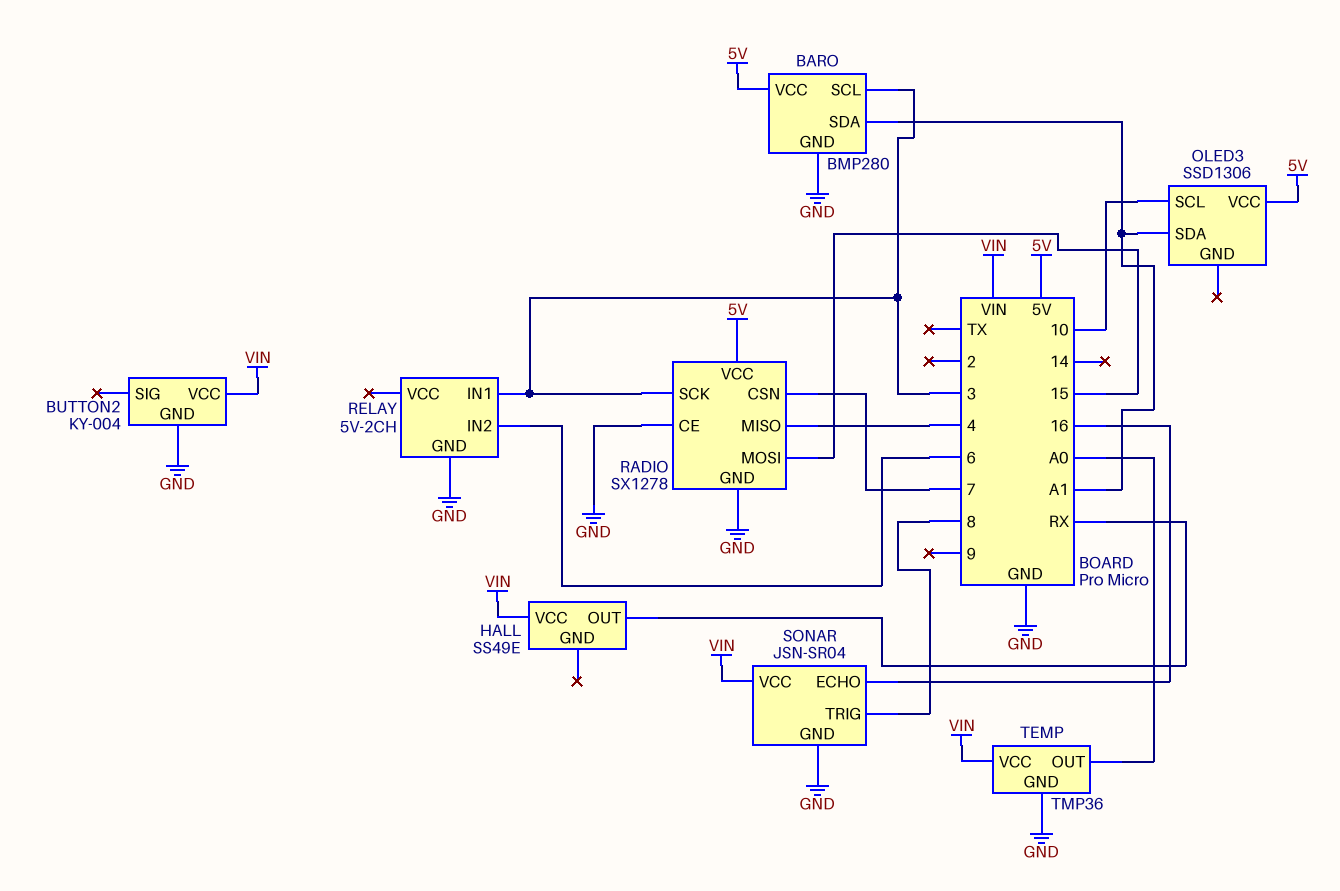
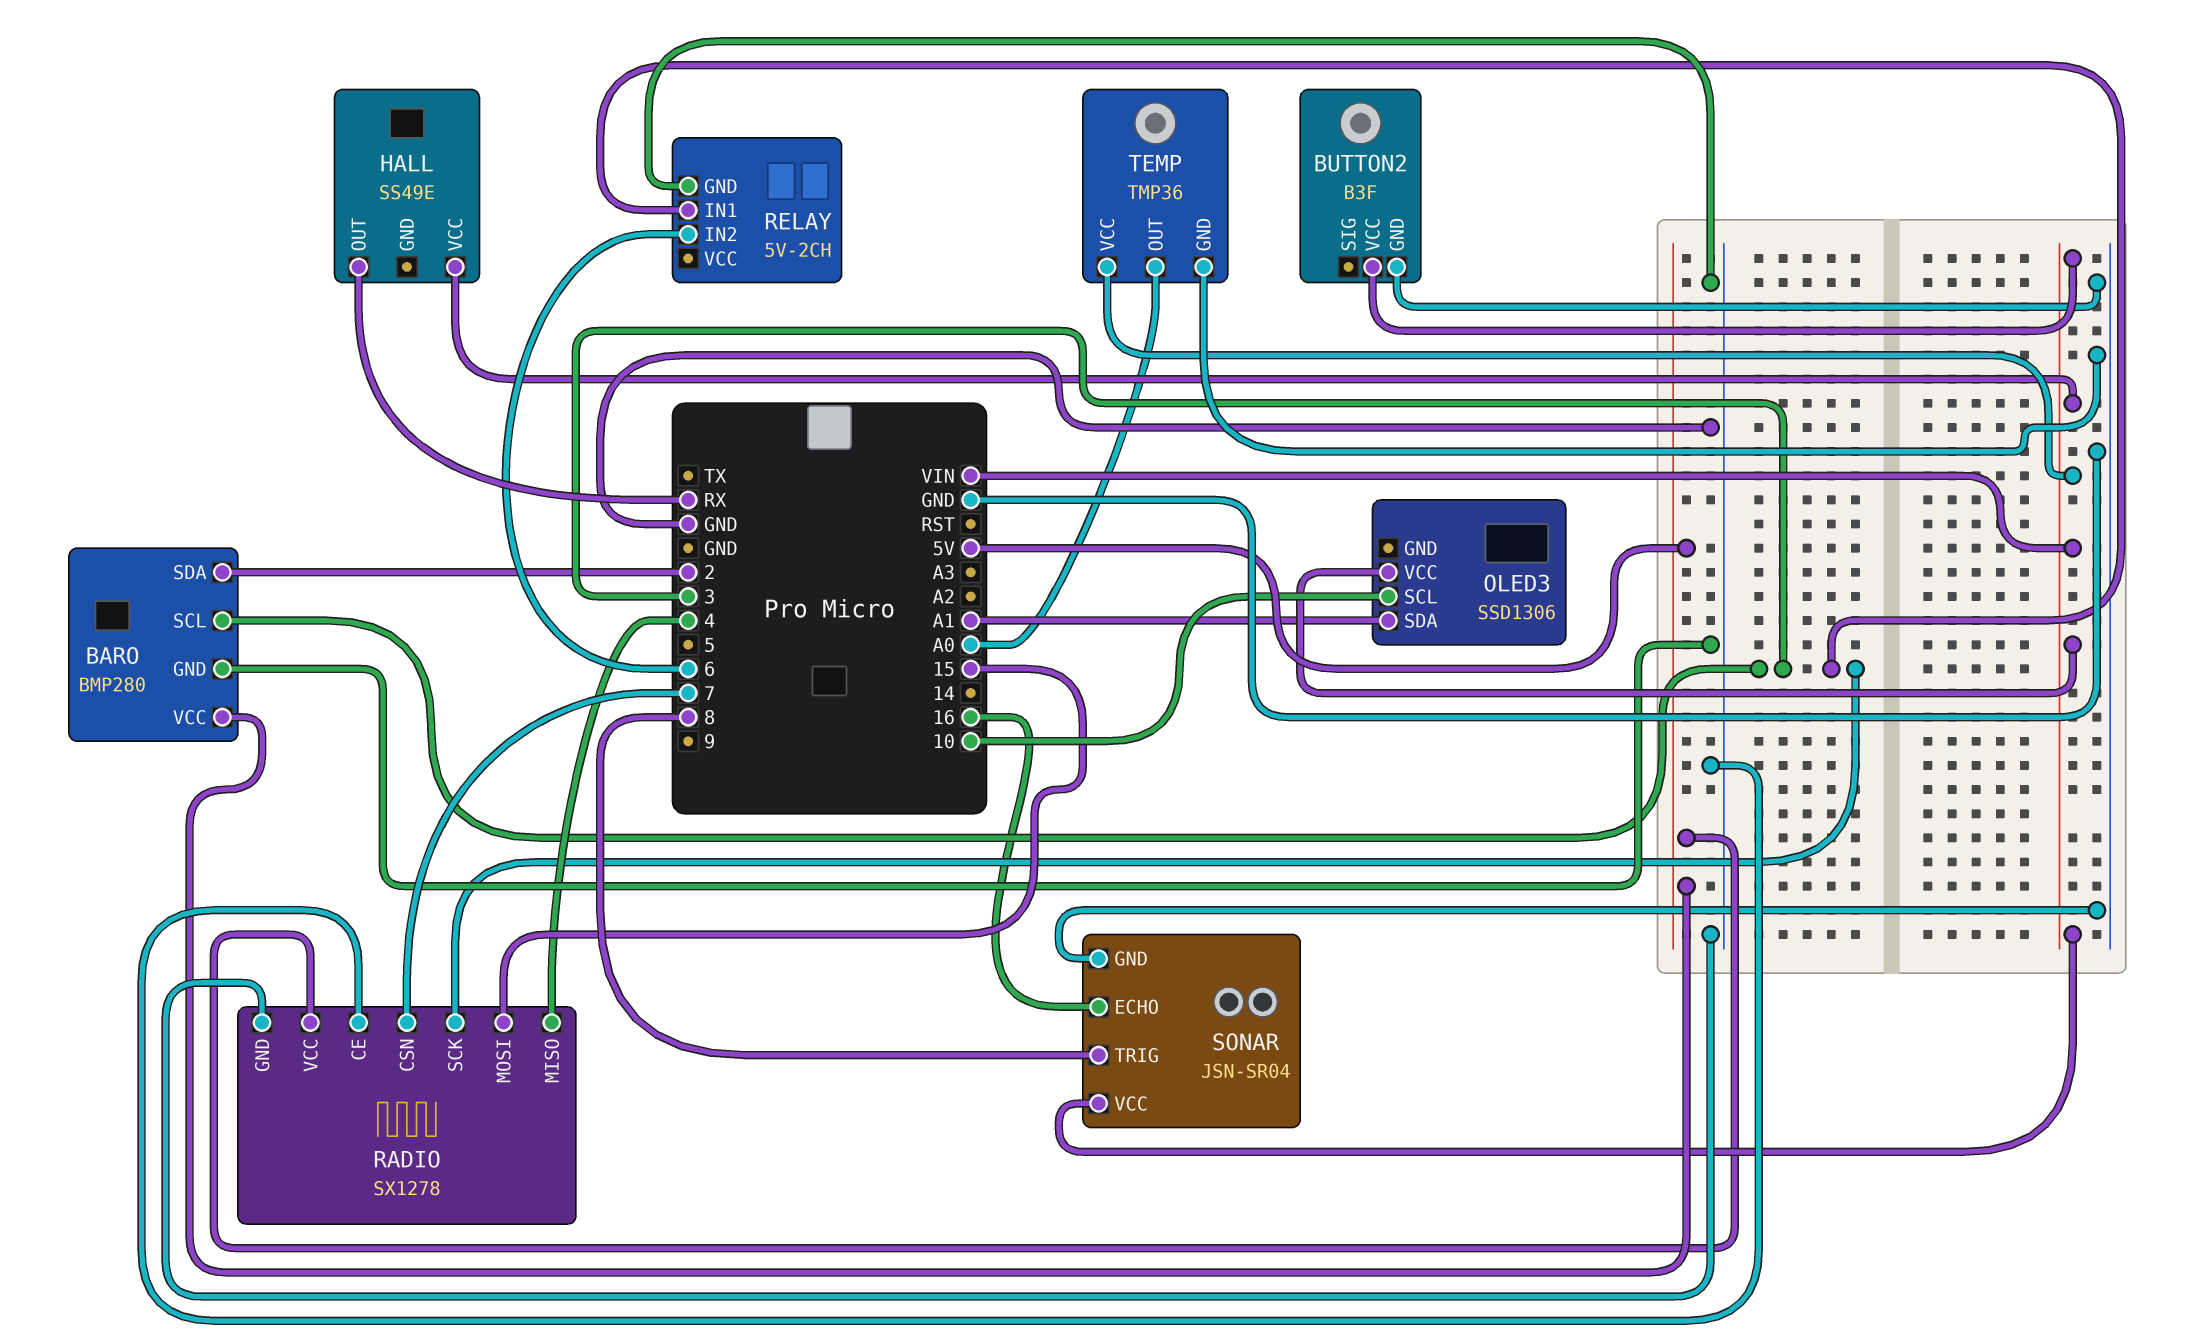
BARO pin SDA: A1 -> 2
BUTTON2: KY-004 -> B3F
OLED3 pin VCC: 5V -> VIN

